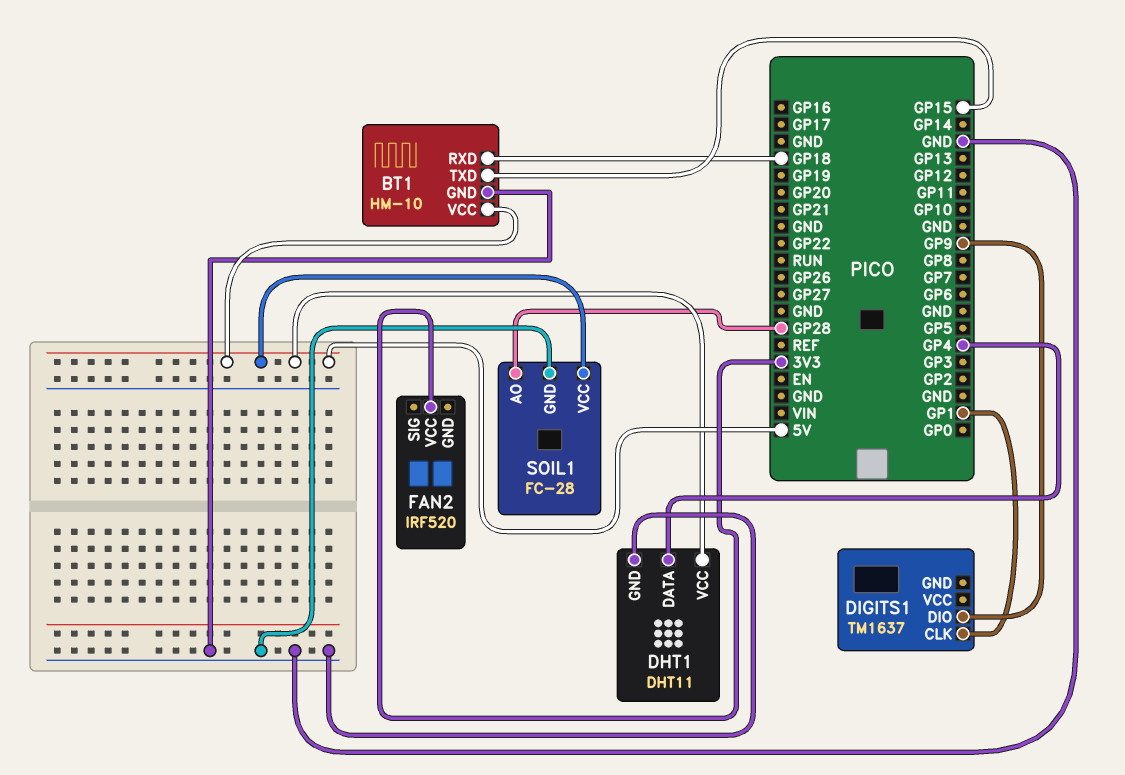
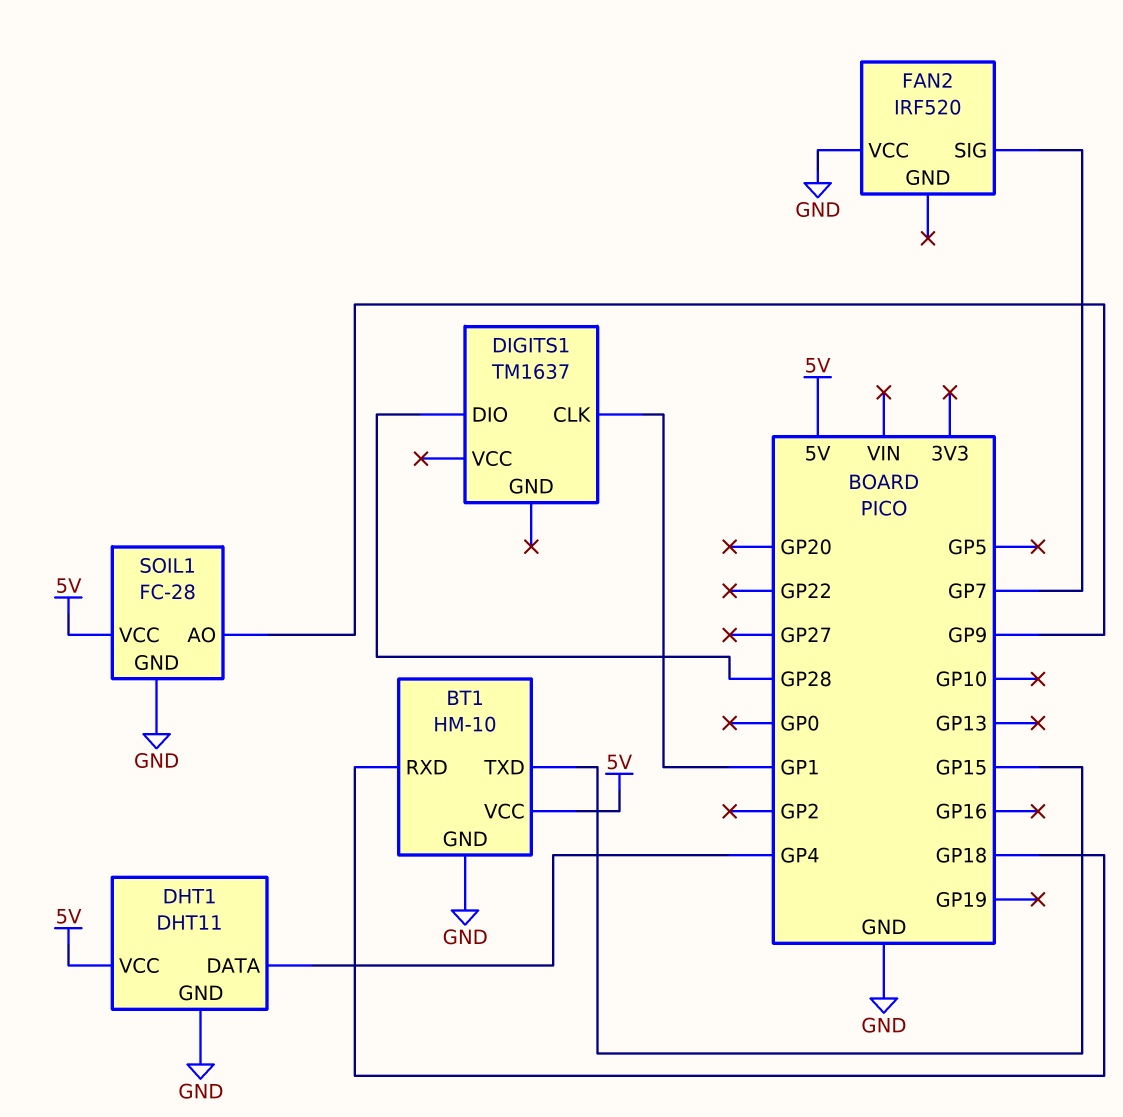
DIGITS1 pin DIO: GP9 -> GP28
FAN2 pin SIG: none -> GP7
FAN2 pin VCC: 3V3 -> GND
SOIL1 pin AO: GP28 -> GP9

